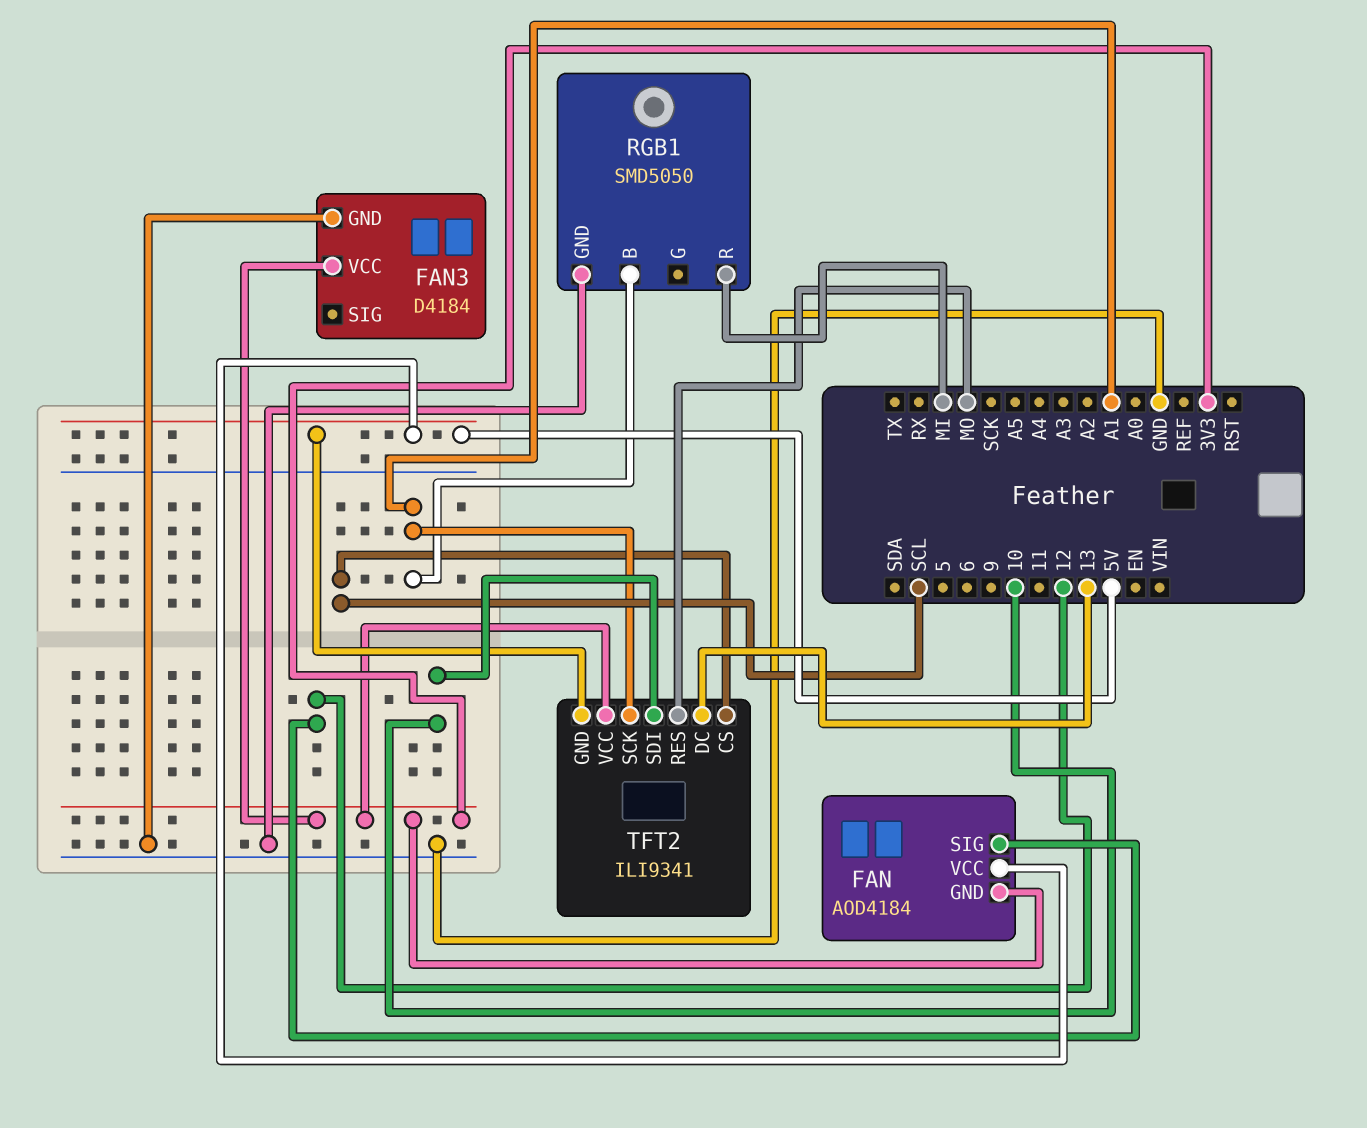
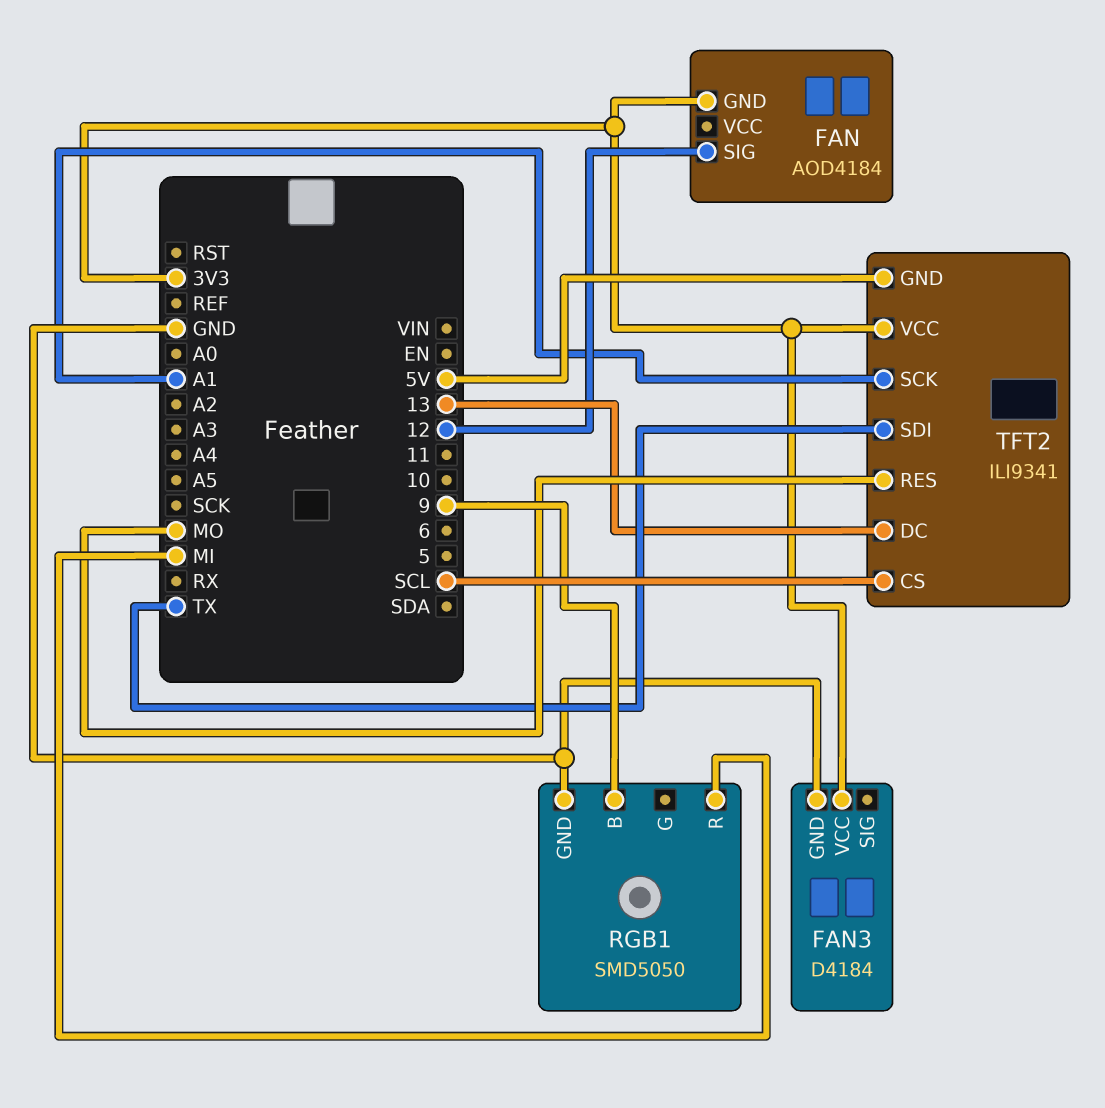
FAN pin VCC: 5V -> none
RGB1 pin B: A1 -> 9
TFT2 pin SDI: 10 -> TX

